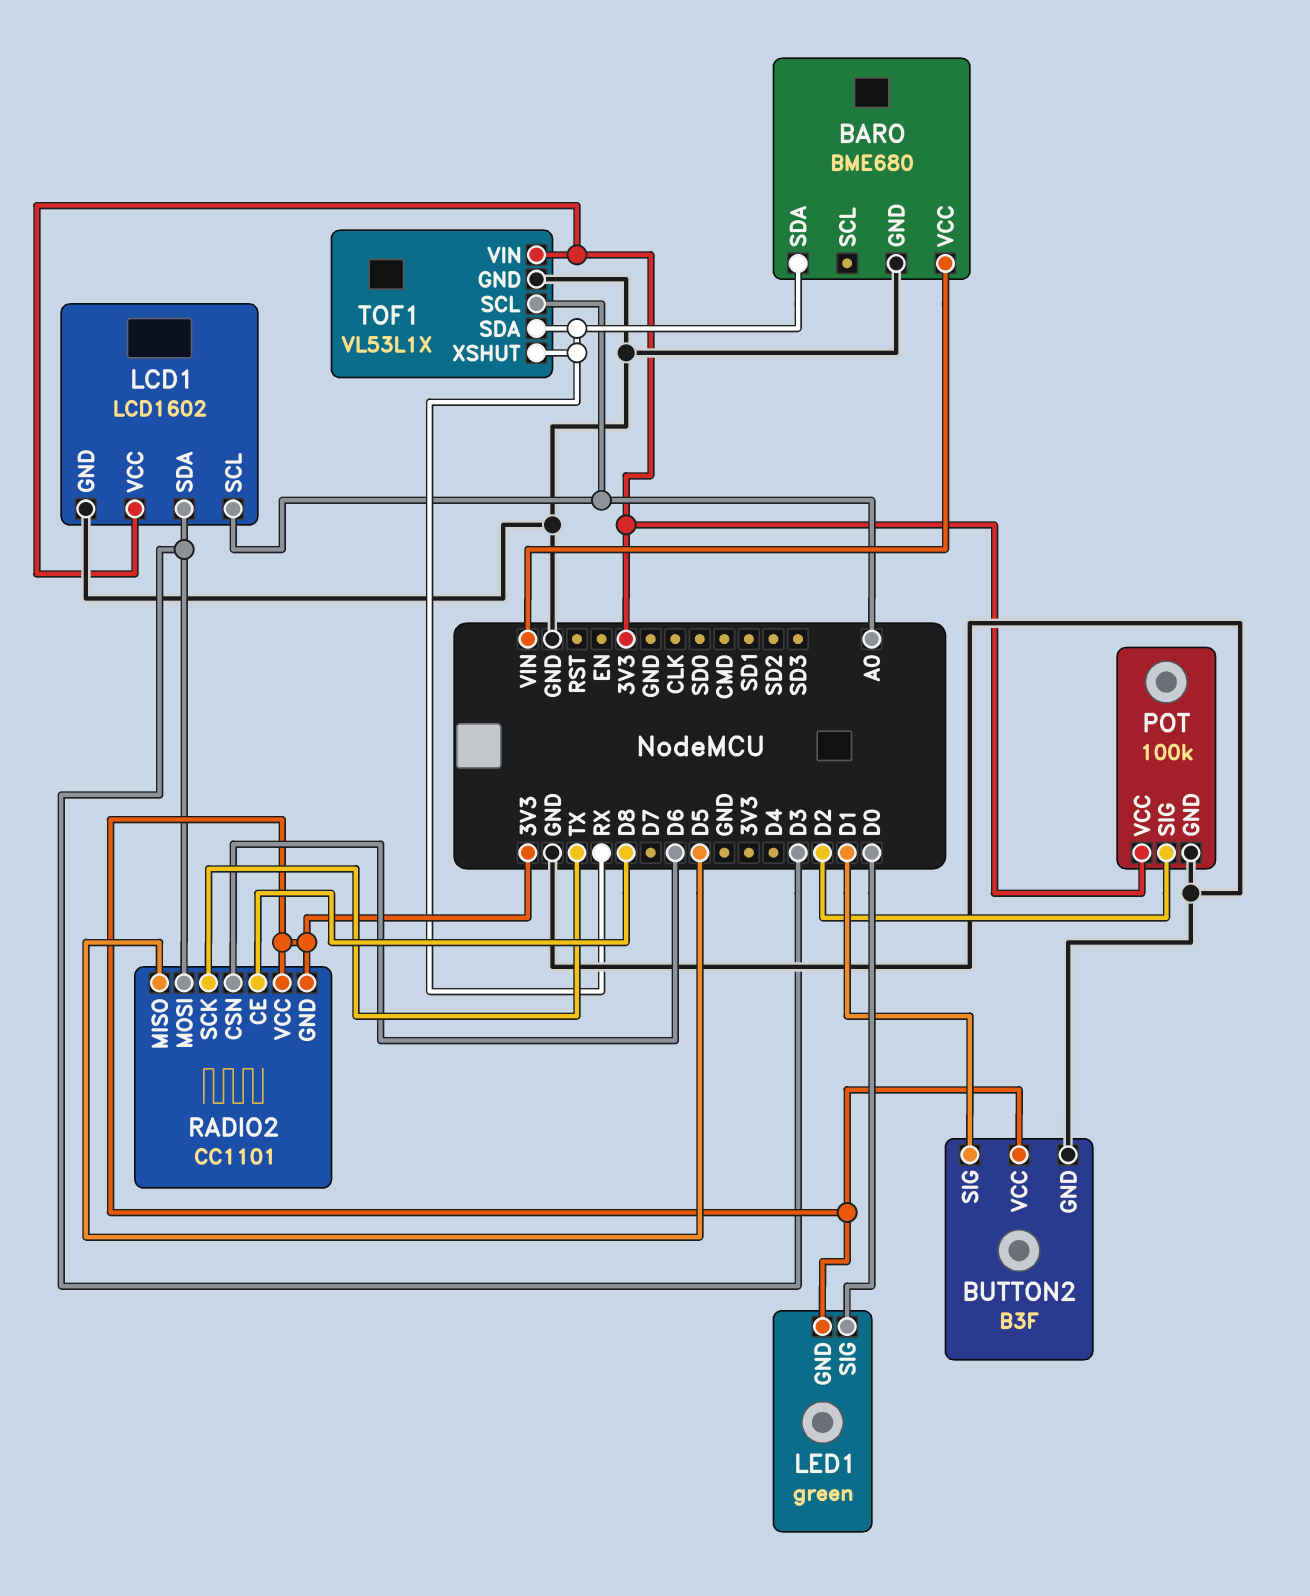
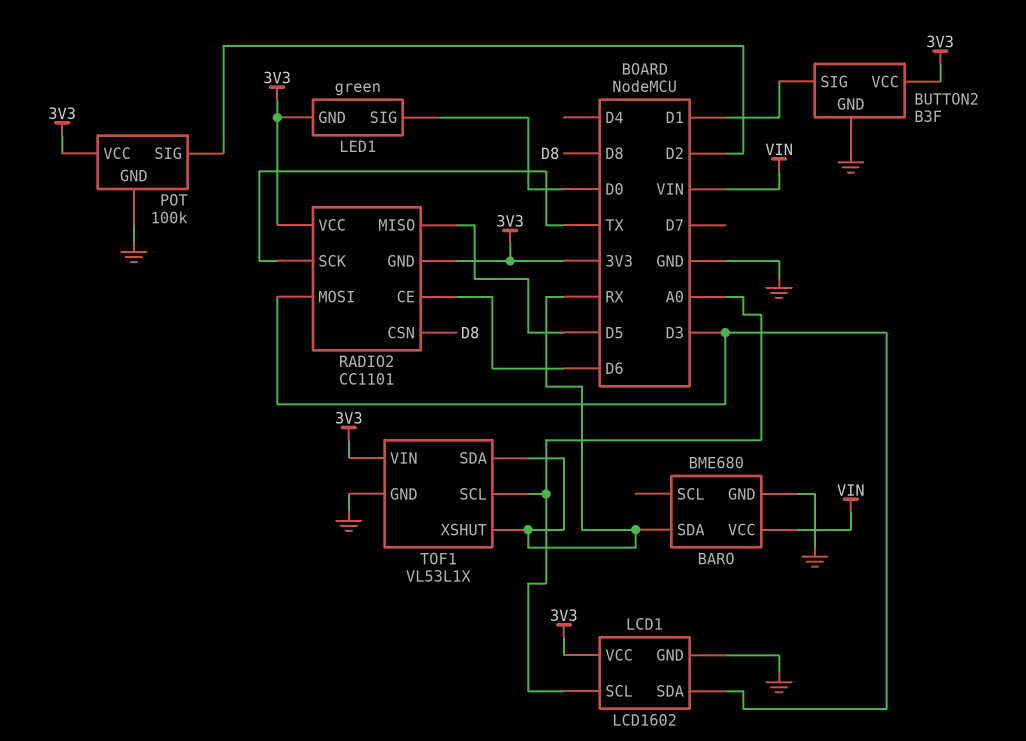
RADIO2 pin CE: D8 -> D6
RADIO2 pin CSN: D6 -> D8

